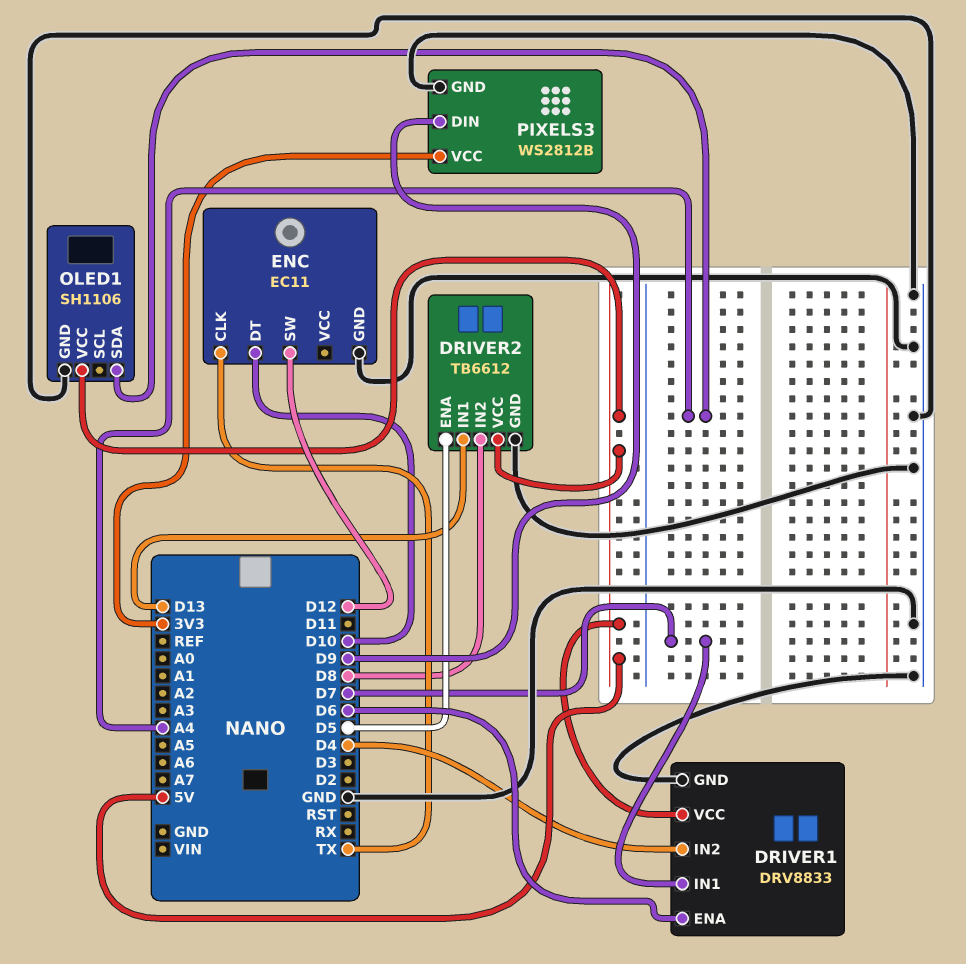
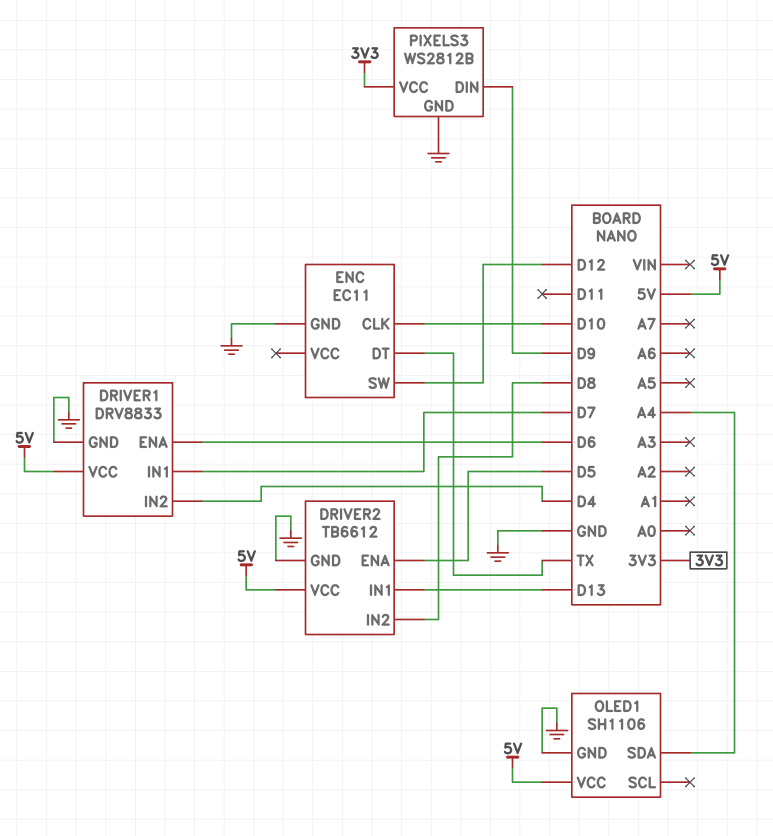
ENC pin CLK: TX -> D10
ENC pin DT: D10 -> TX

